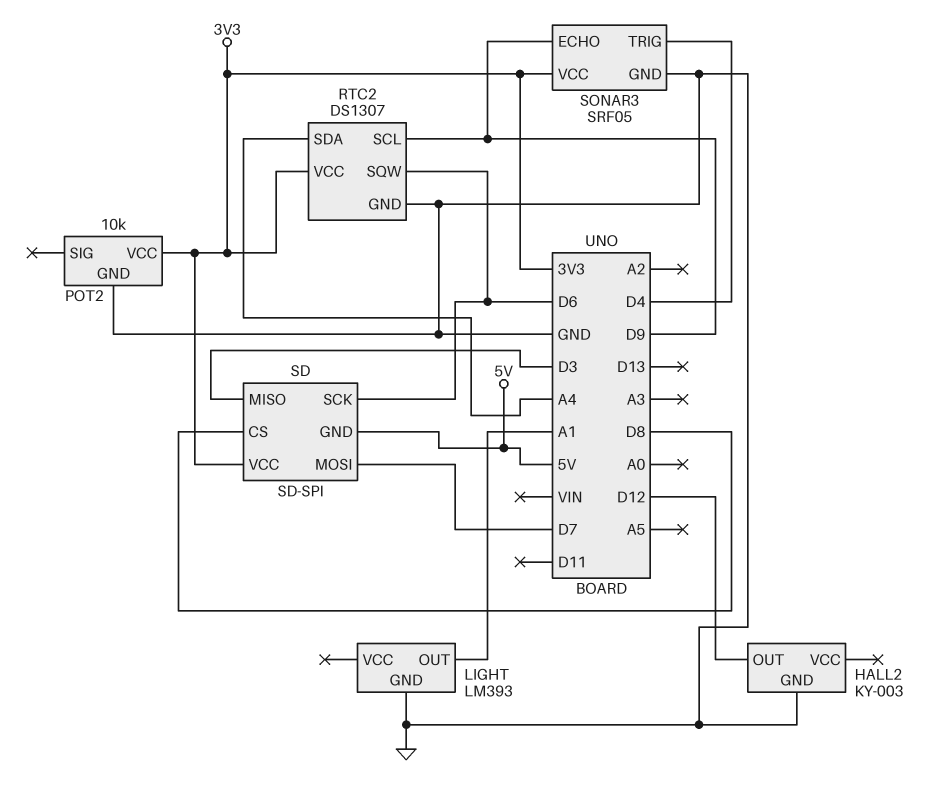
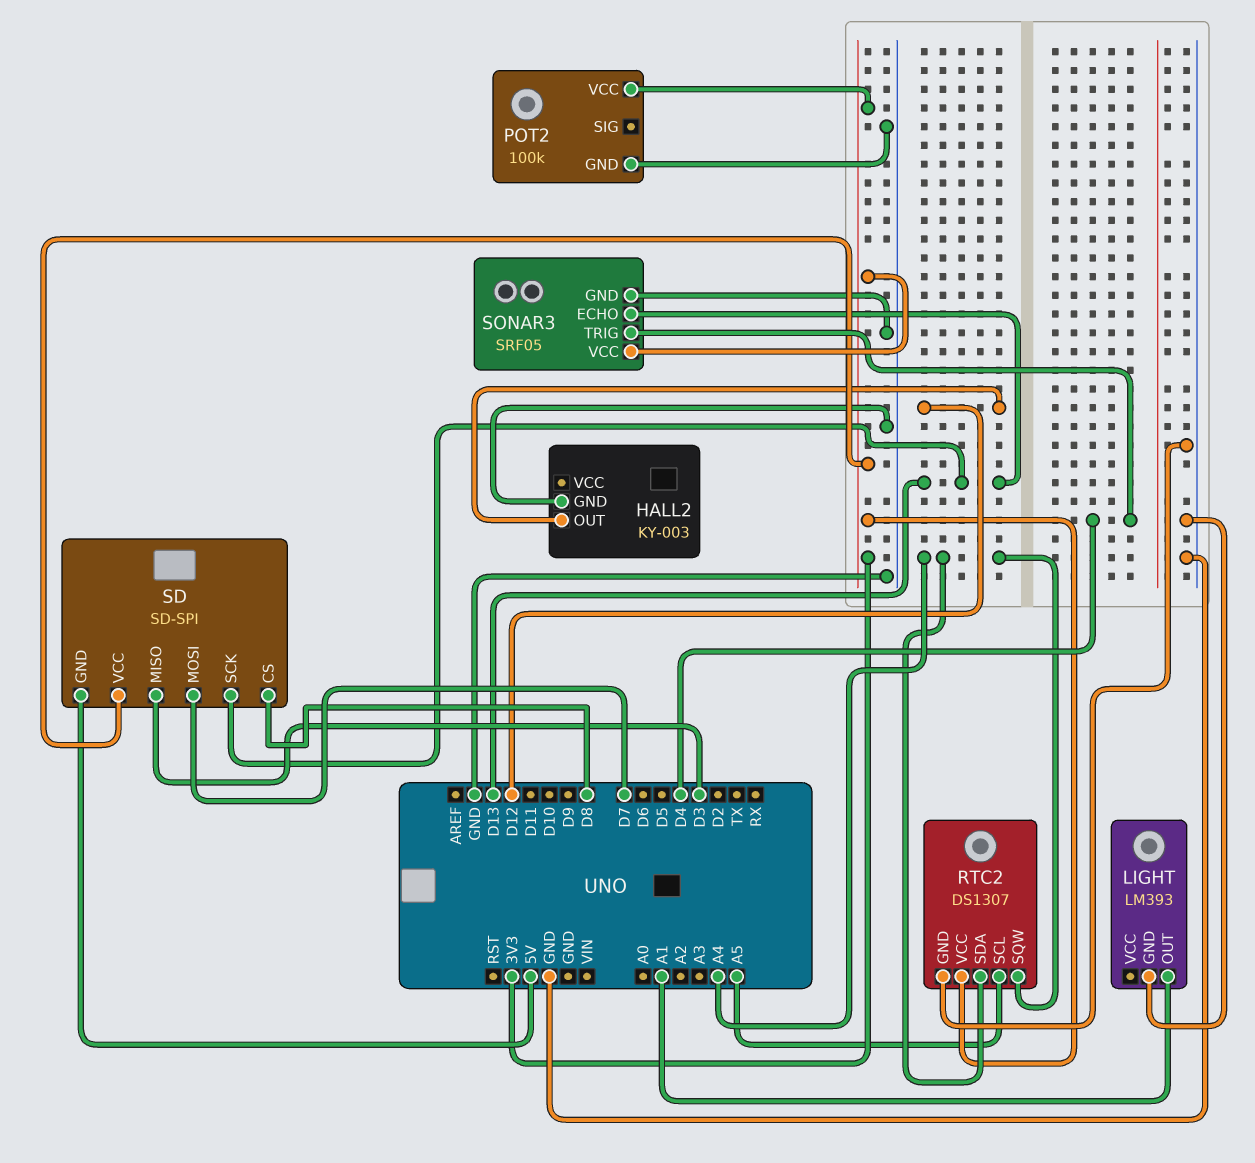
POT2: 10k -> 100k
RTC2 pin SCL: D9 -> A5
RTC2 pin SQW: D6 -> A4
SD pin SCK: D6 -> D13
SONAR3 pin ECHO: D9 -> D13

